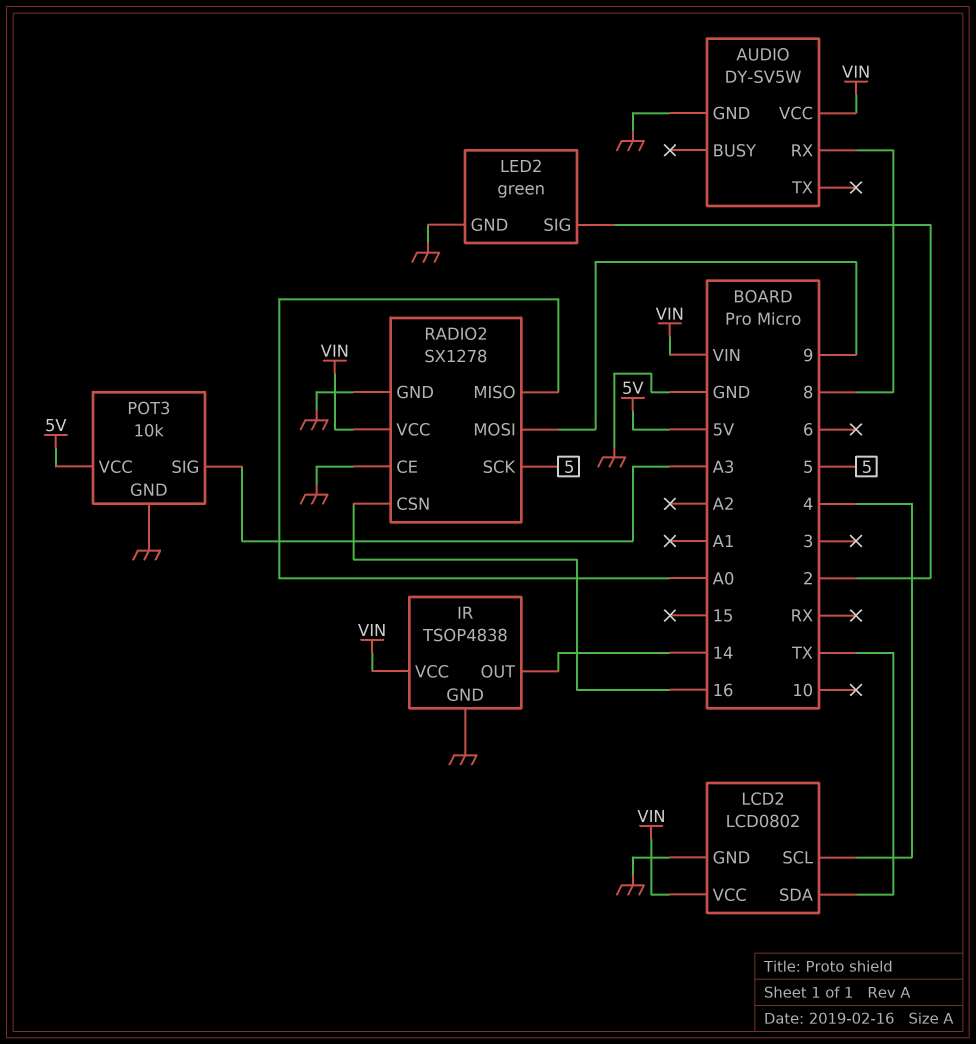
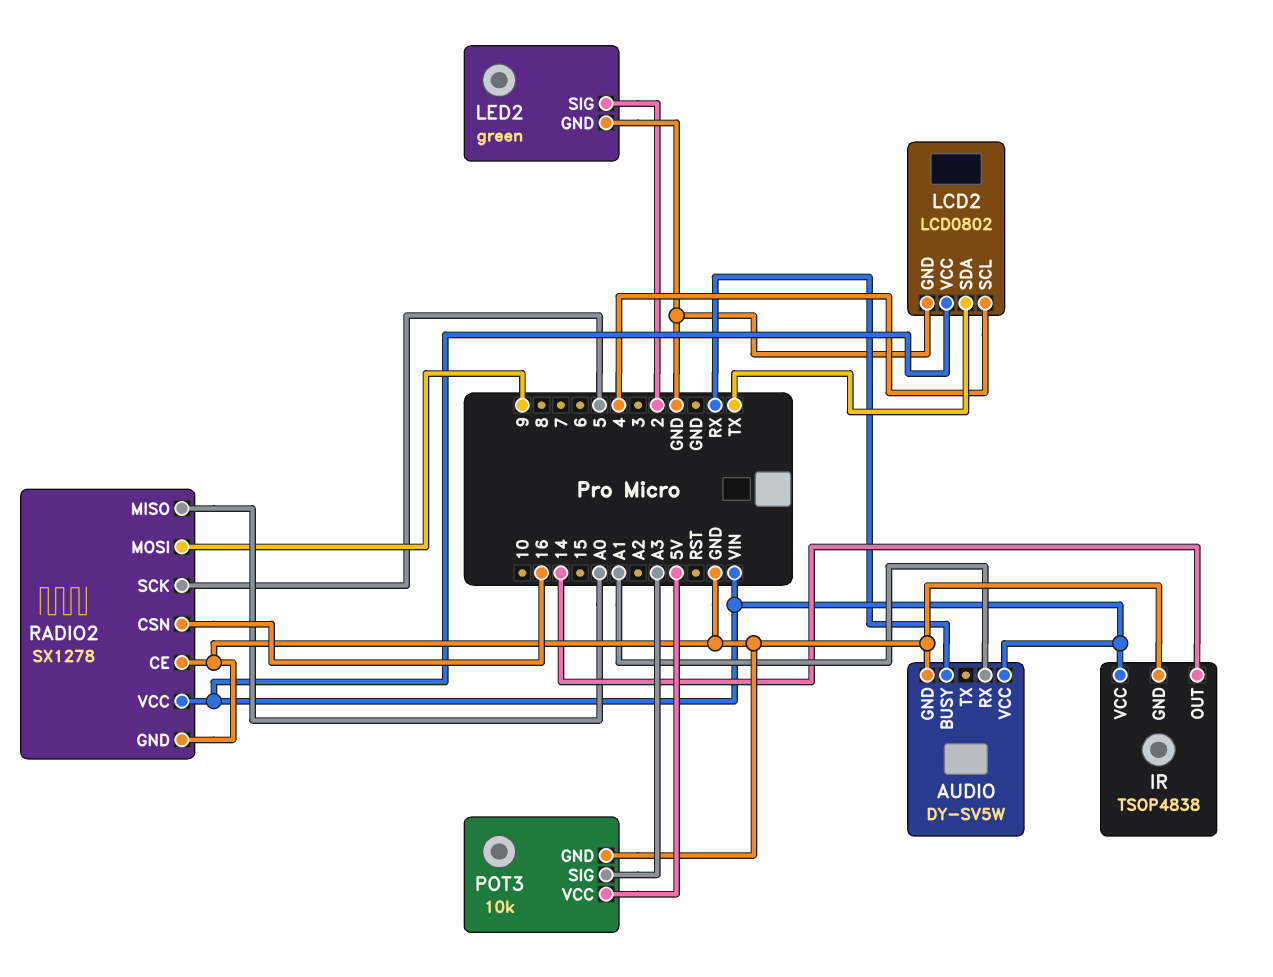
AUDIO pin BUSY: none -> RX
AUDIO pin RX: 8 -> A1

